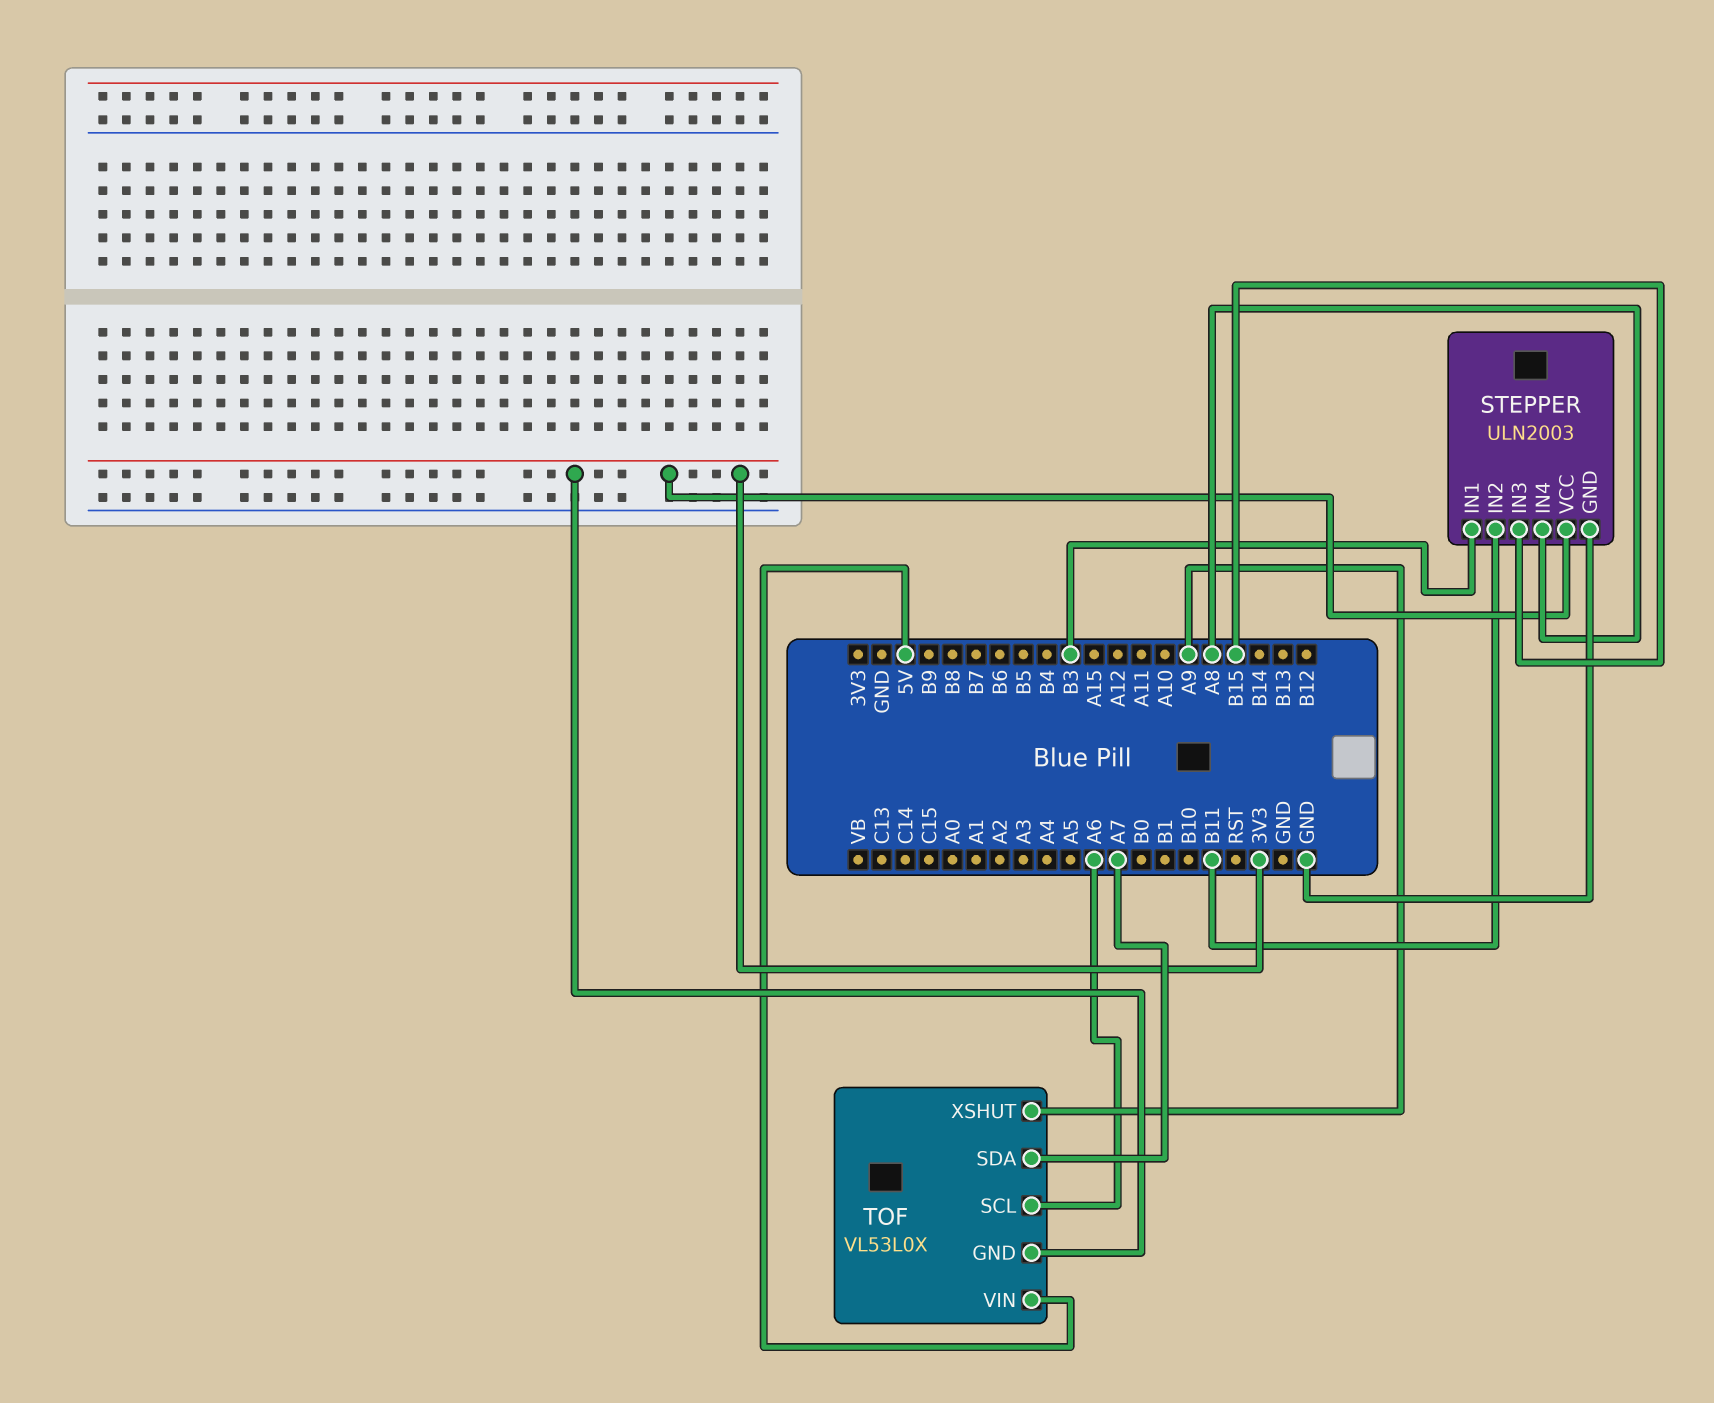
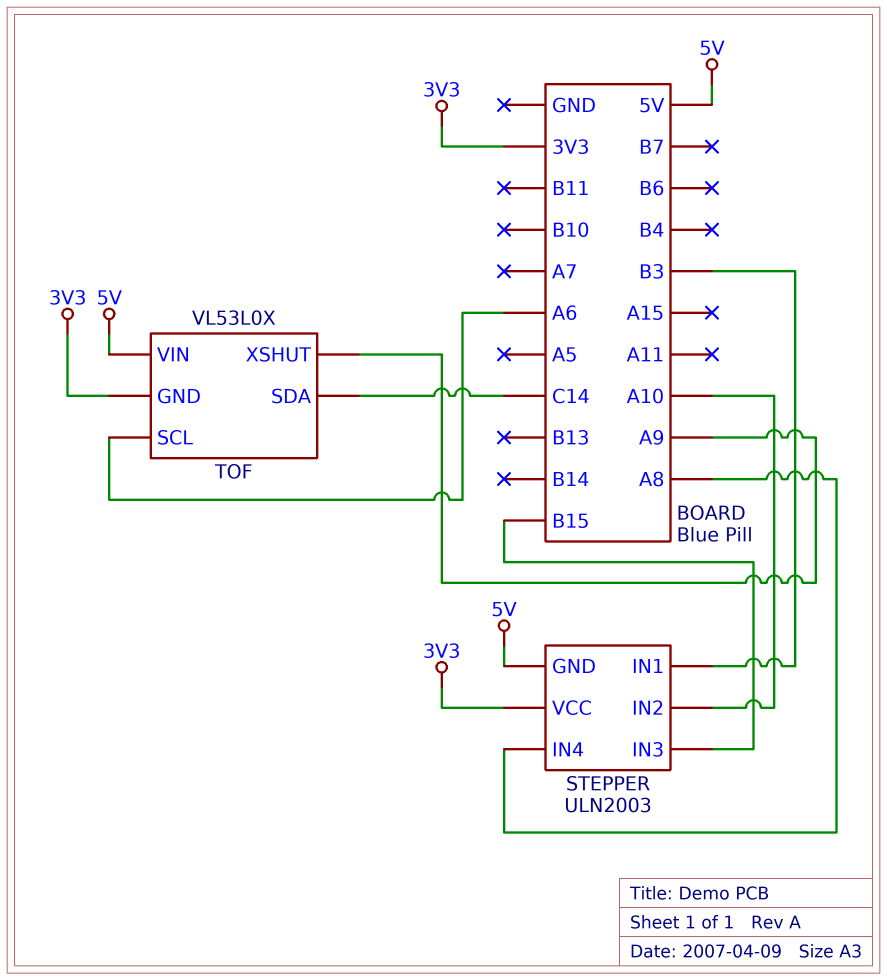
STEPPER pin GND: GND -> 5V
STEPPER pin IN2: B11 -> A10
TOF pin SDA: A7 -> C14

